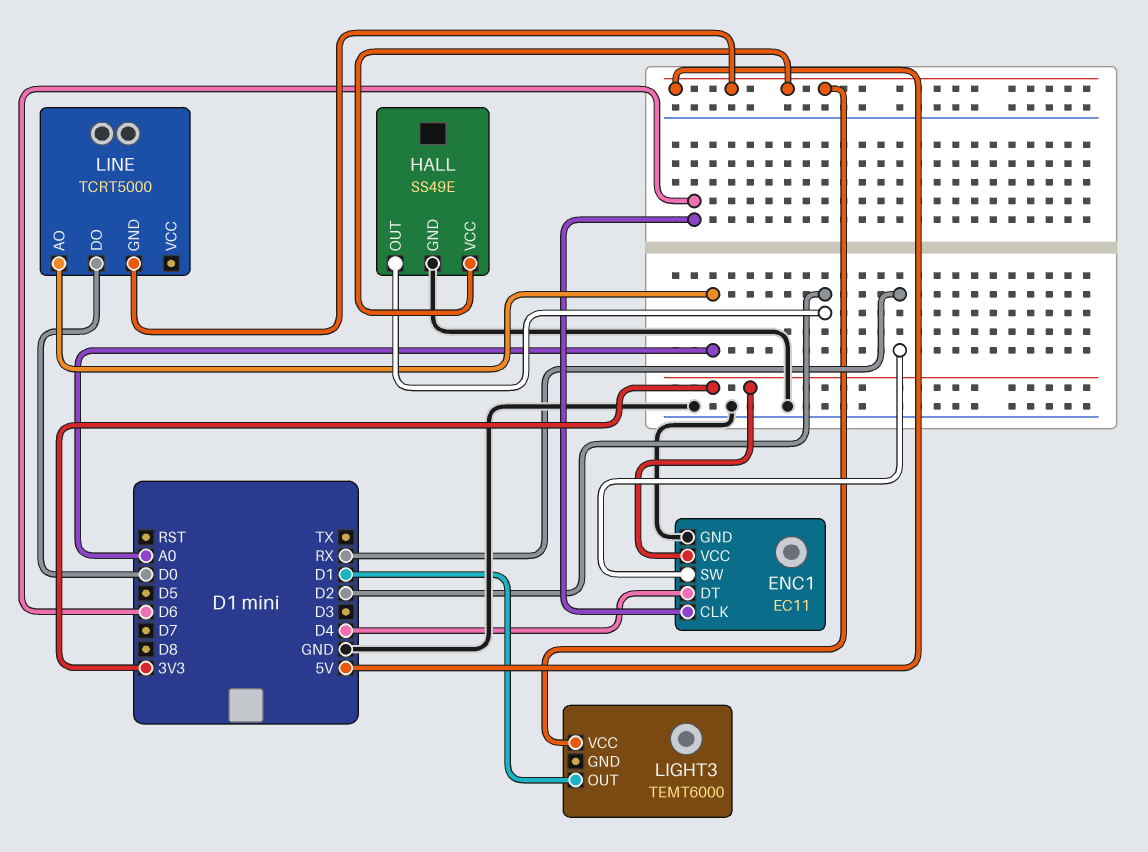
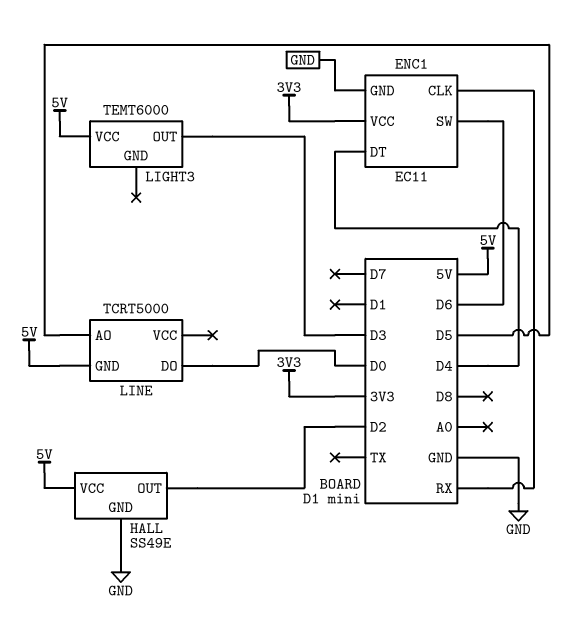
ENC1 pin CLK: D6 -> RX
ENC1 pin SW: RX -> D6
LIGHT3 pin OUT: D1 -> D3
LINE pin AO: A0 -> D5

